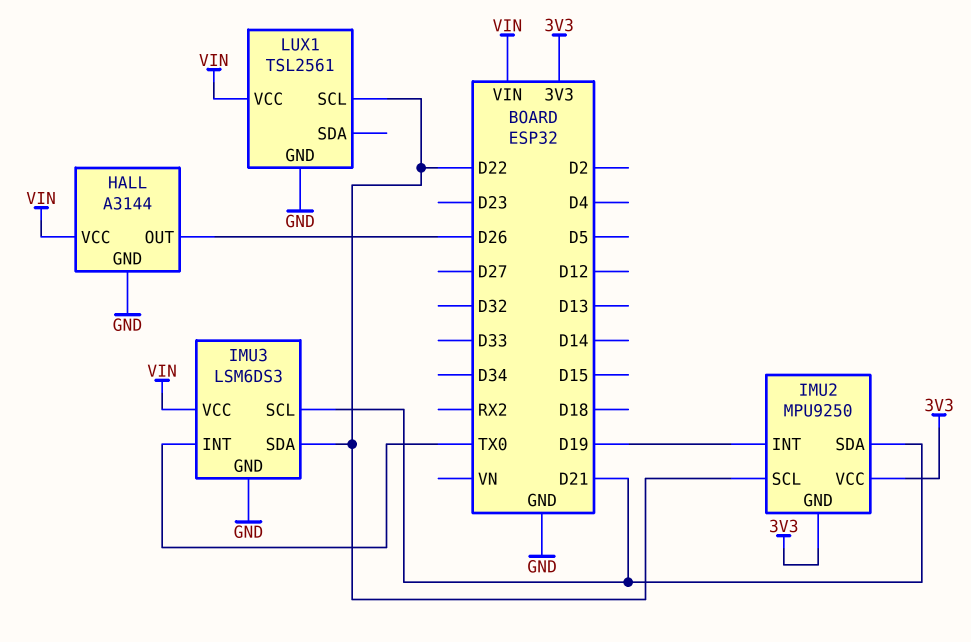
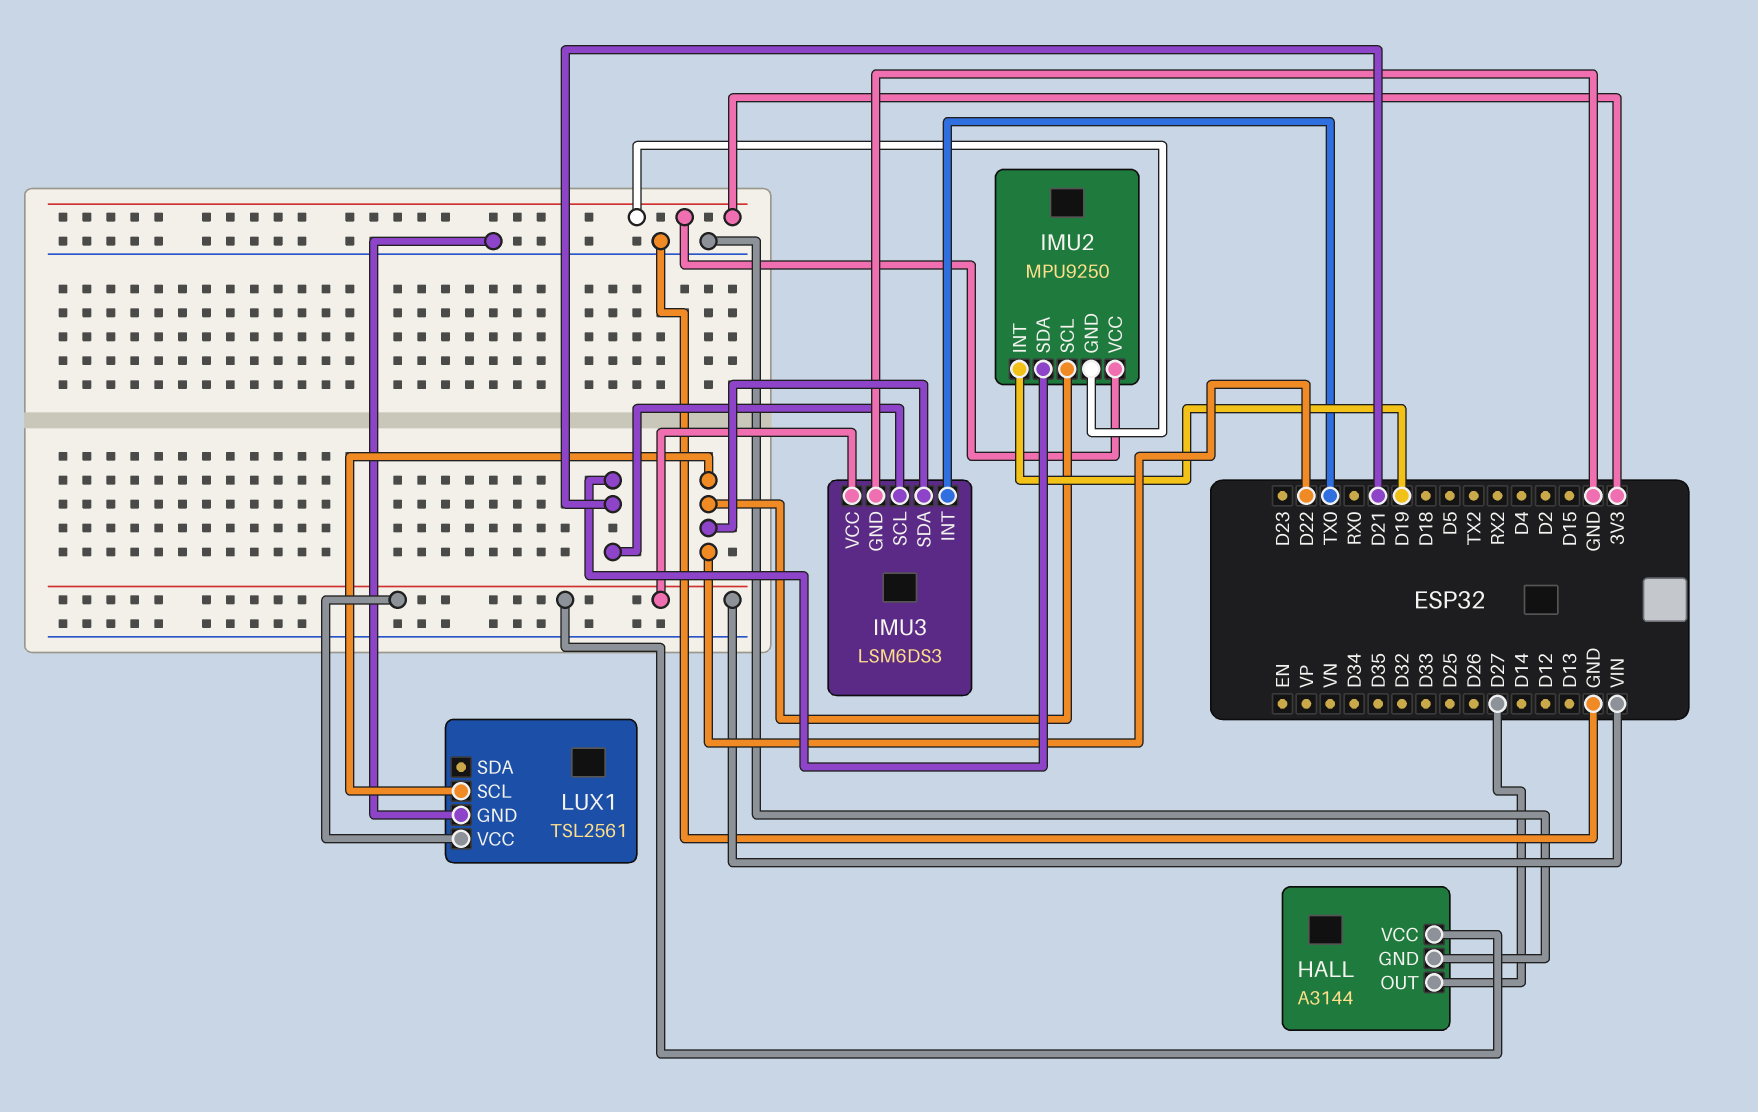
HALL pin OUT: D26 -> D27

